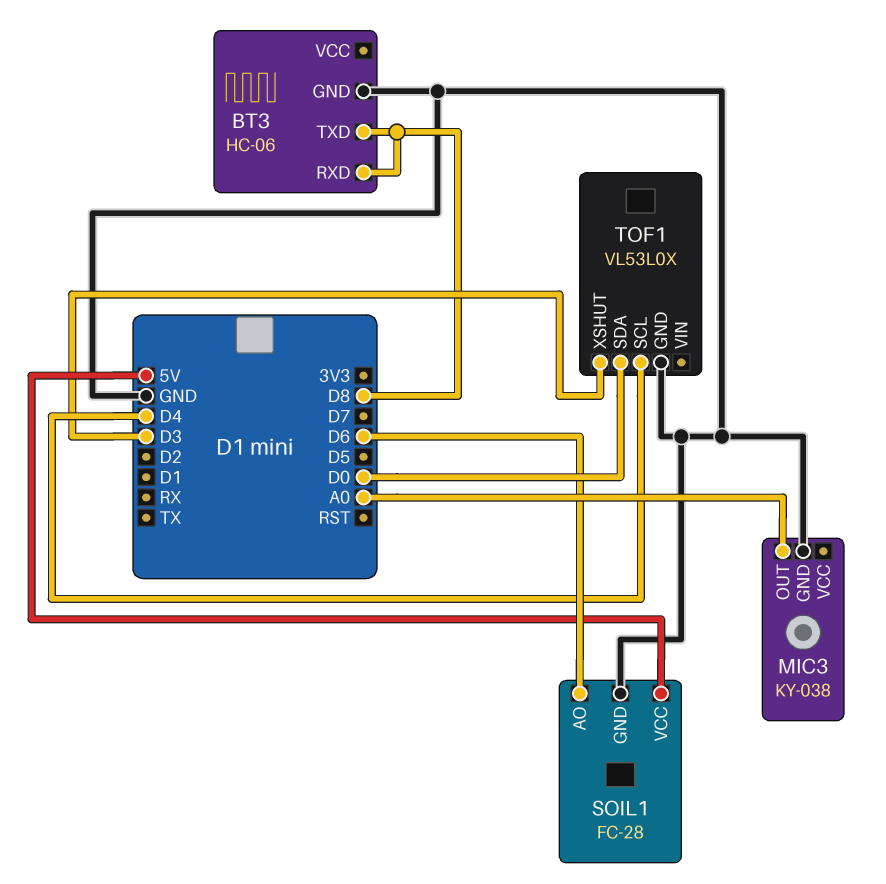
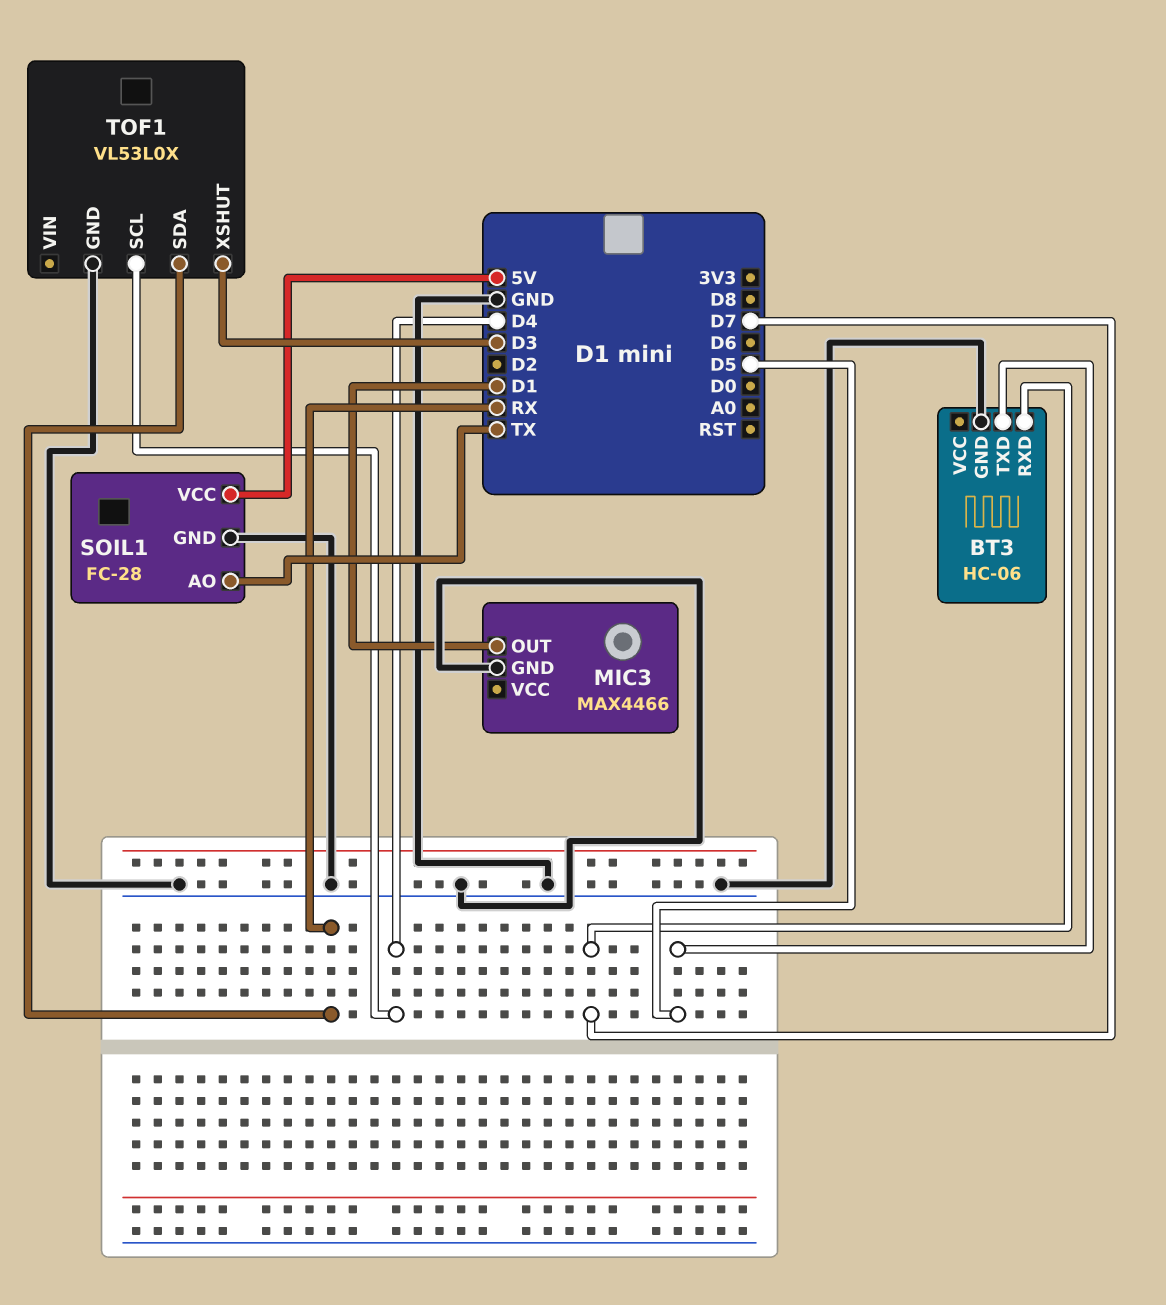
BT3 pin RXD: D8 -> D7
BT3 pin TXD: D8 -> D5
MIC3: KY-038 -> MAX4466
MIC3 pin OUT: A0 -> D1
SOIL1 pin AO: D6 -> TX
TOF1 pin SDA: D0 -> RX

